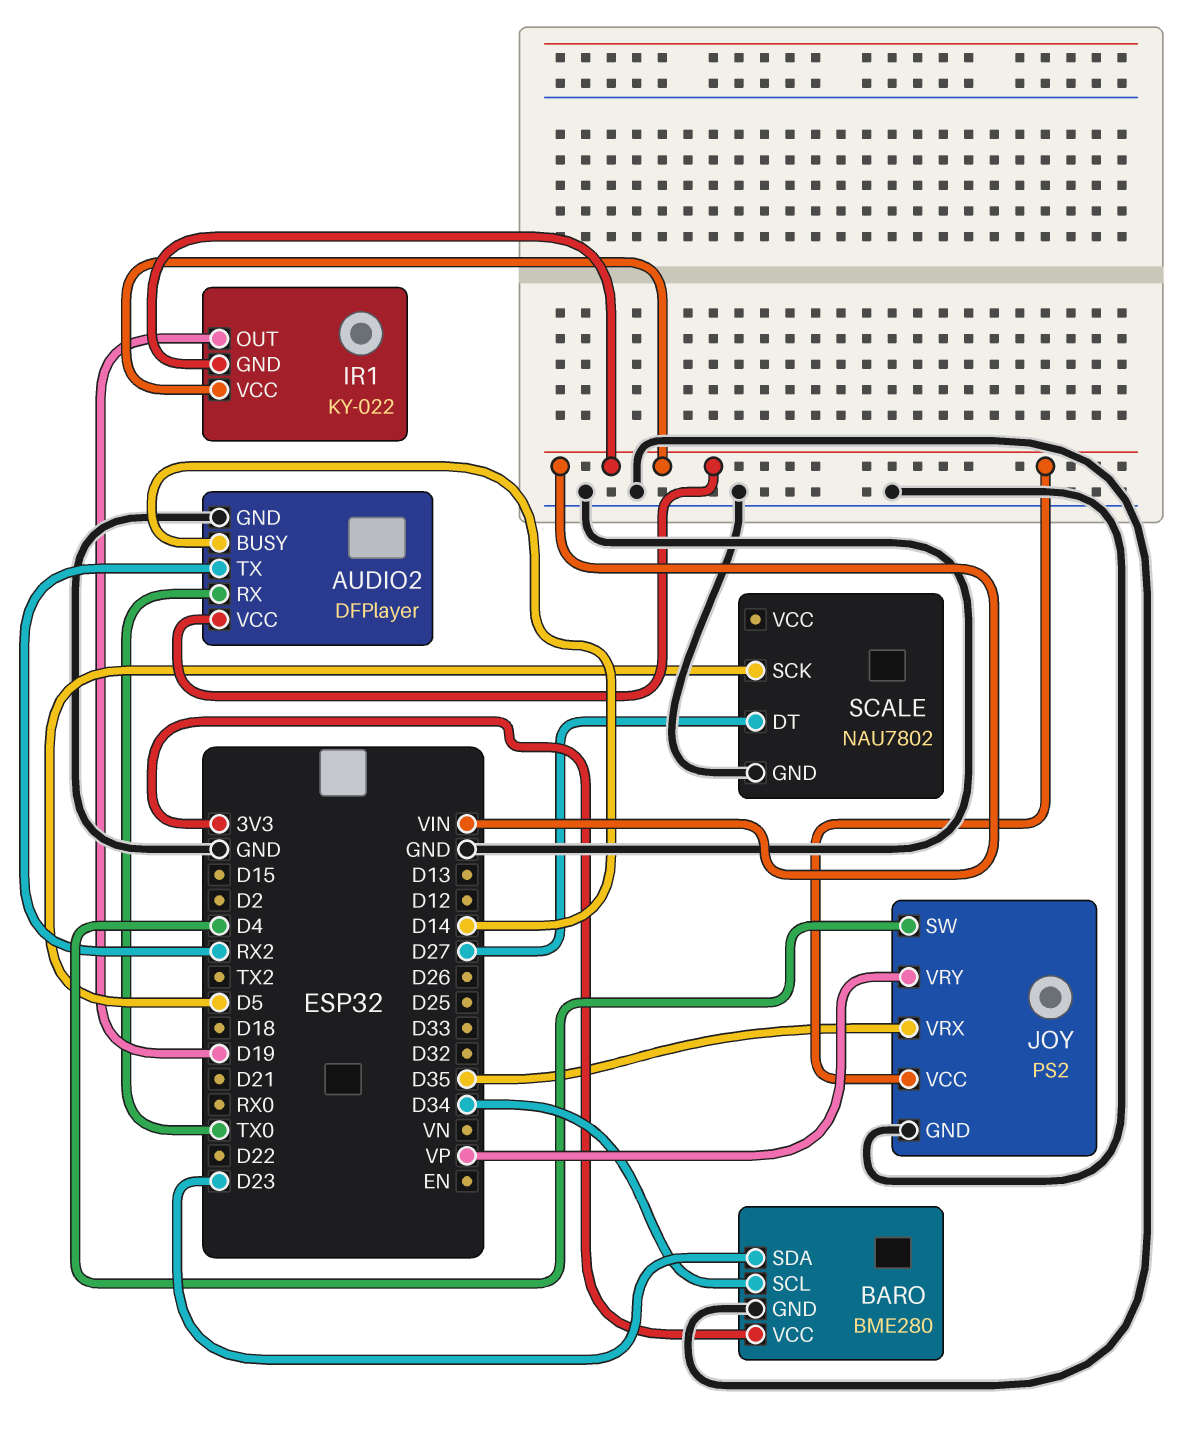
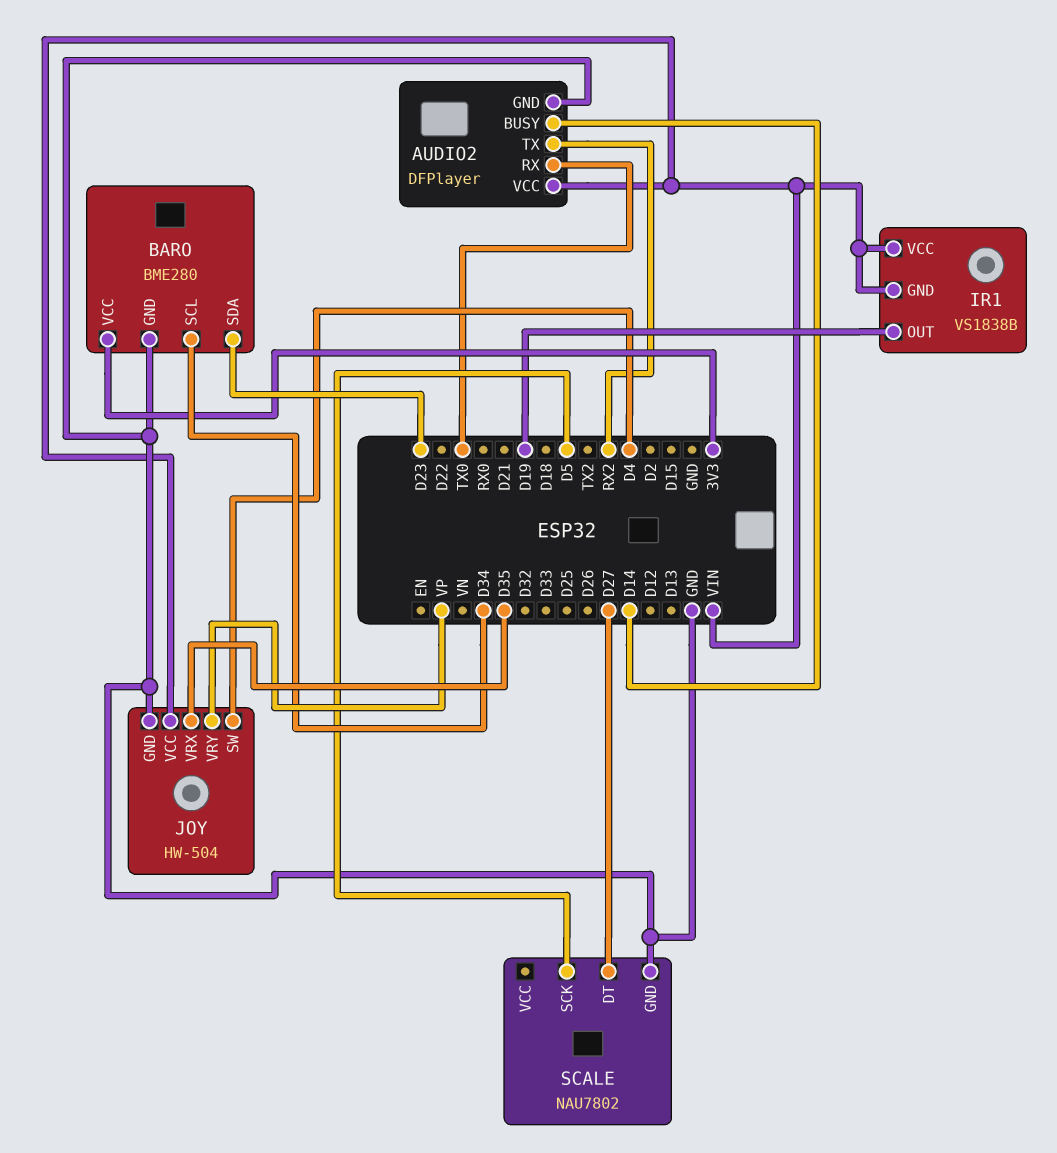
IR1: KY-022 -> VS1838B
JOY: PS2 -> HW-504

